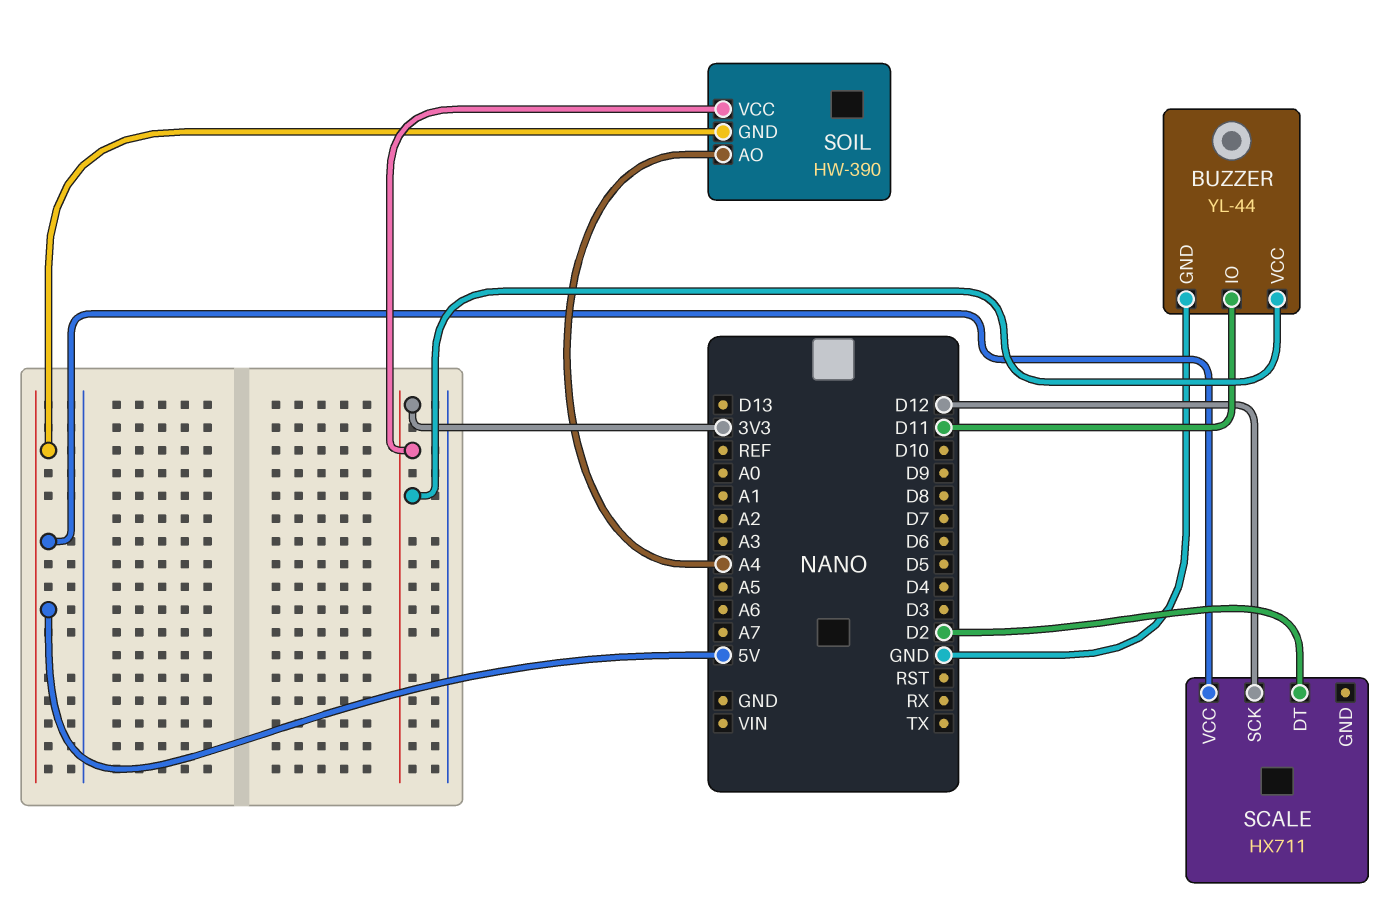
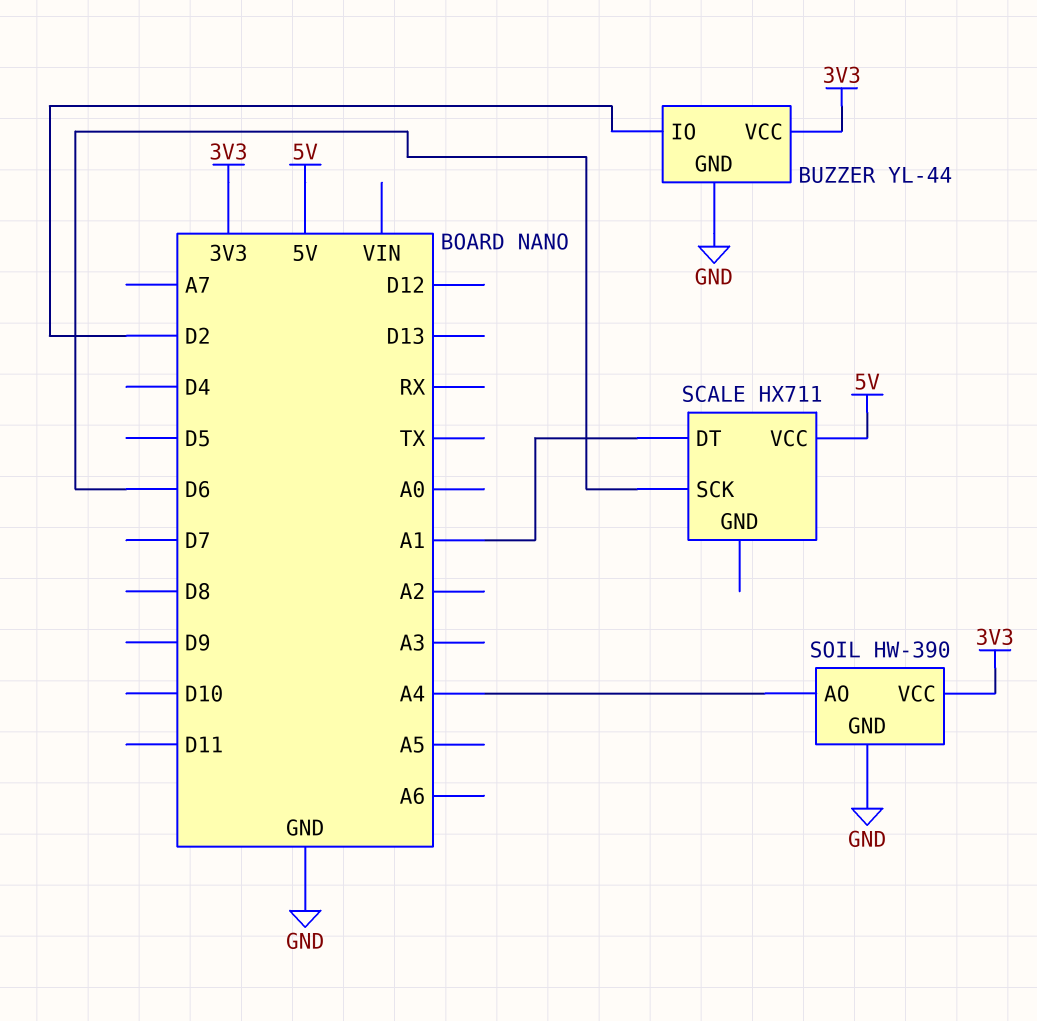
BUZZER pin IO: D11 -> D2
SCALE pin DT: D2 -> A1
SCALE pin SCK: D12 -> D6
SOIL pin GND: 5V -> GND

